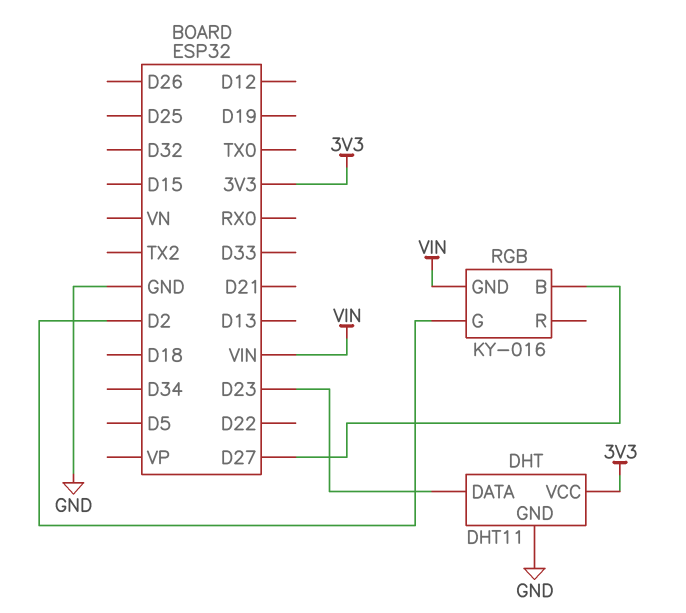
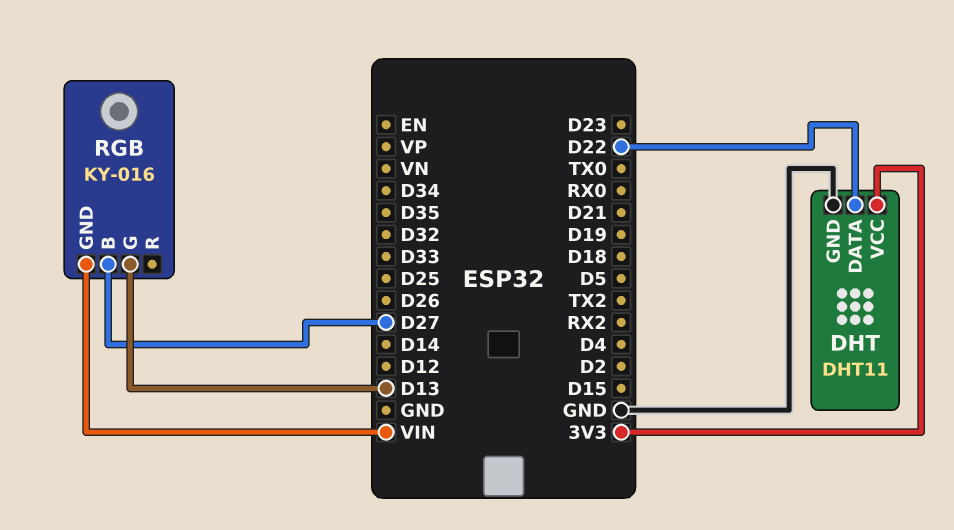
DHT pin DATA: D23 -> D22
RGB pin G: D2 -> D13

